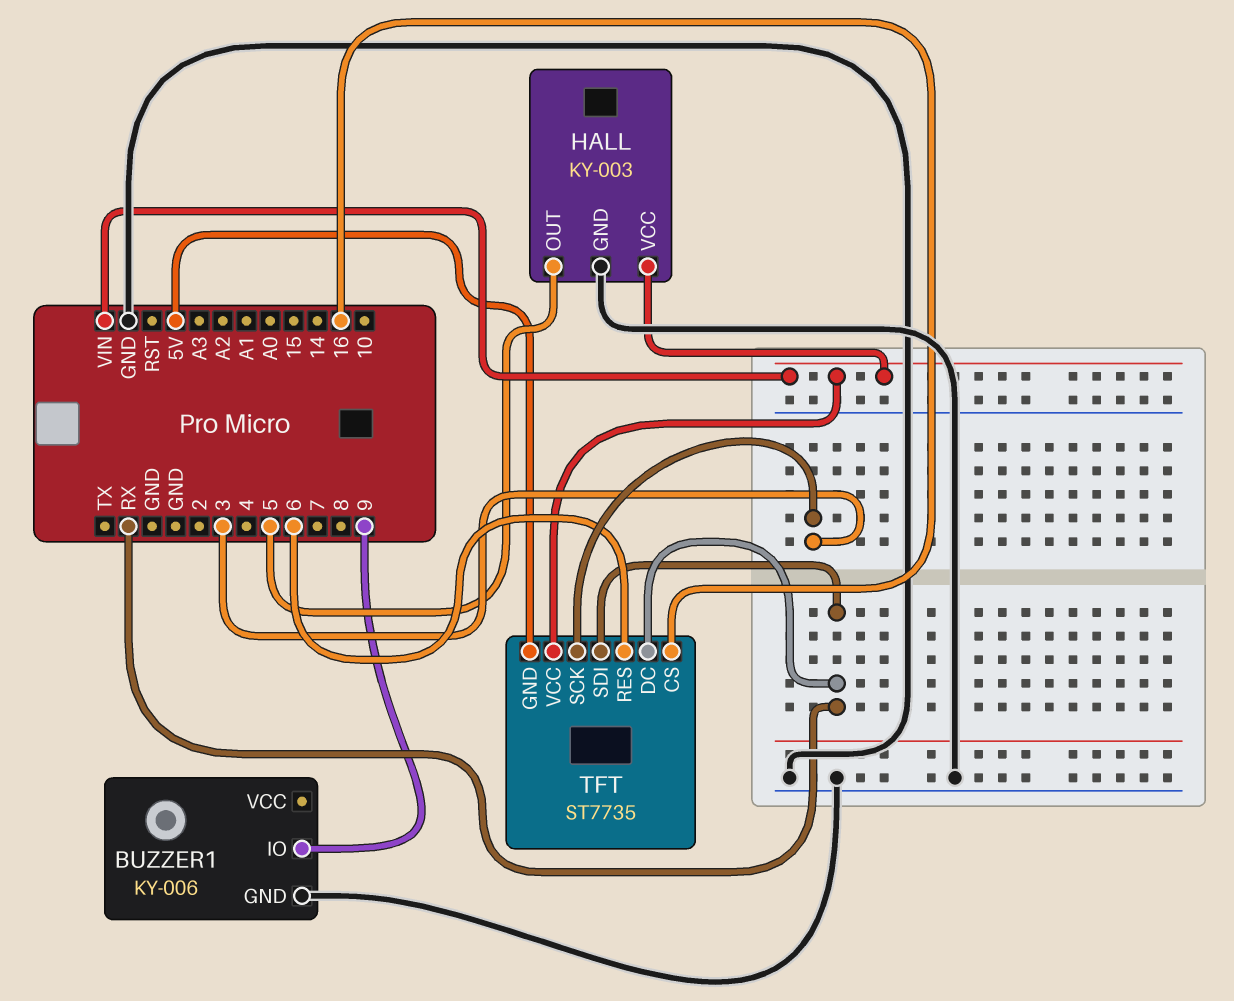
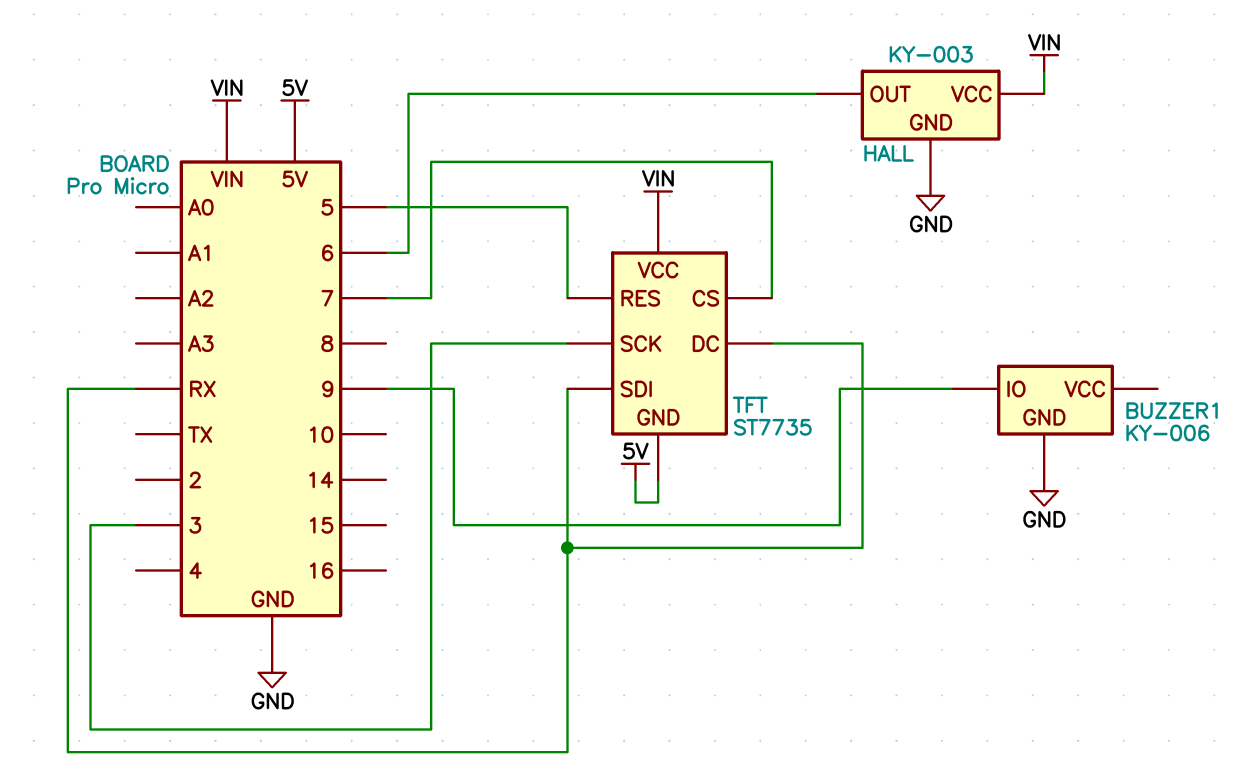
HALL pin OUT: 5 -> 6
TFT pin CS: 16 -> 7
TFT pin RES: 6 -> 5

